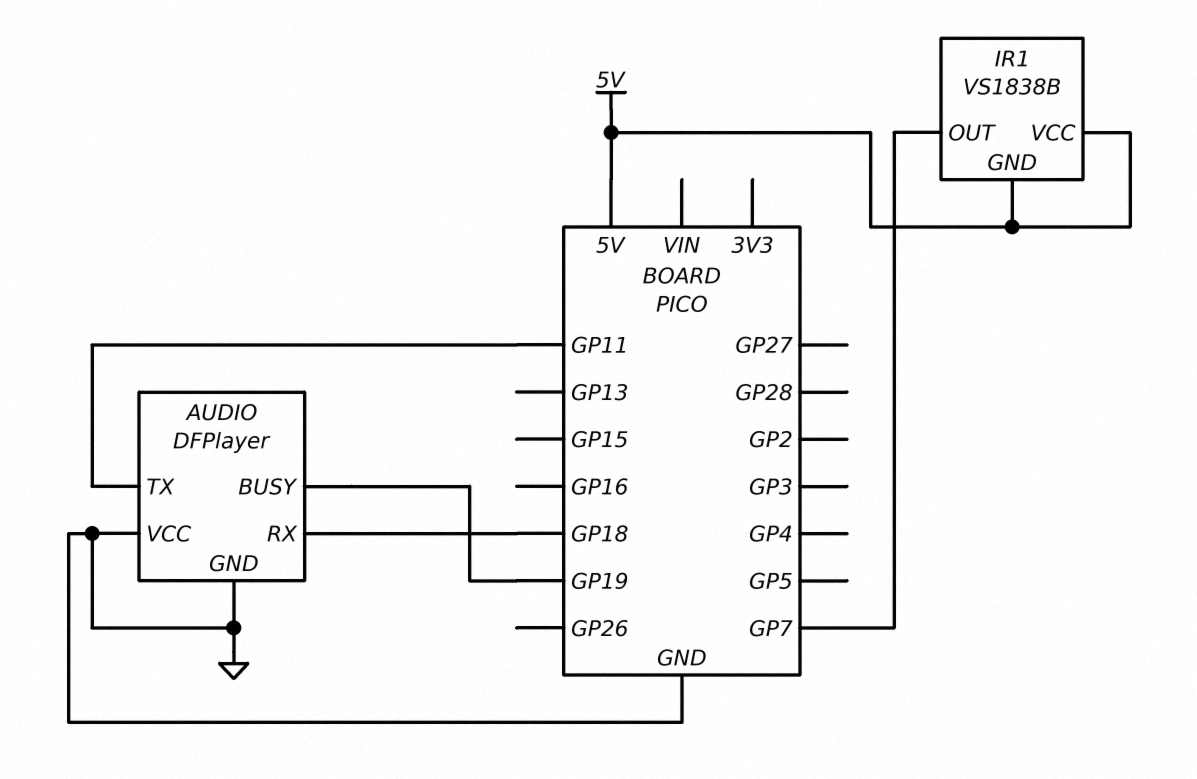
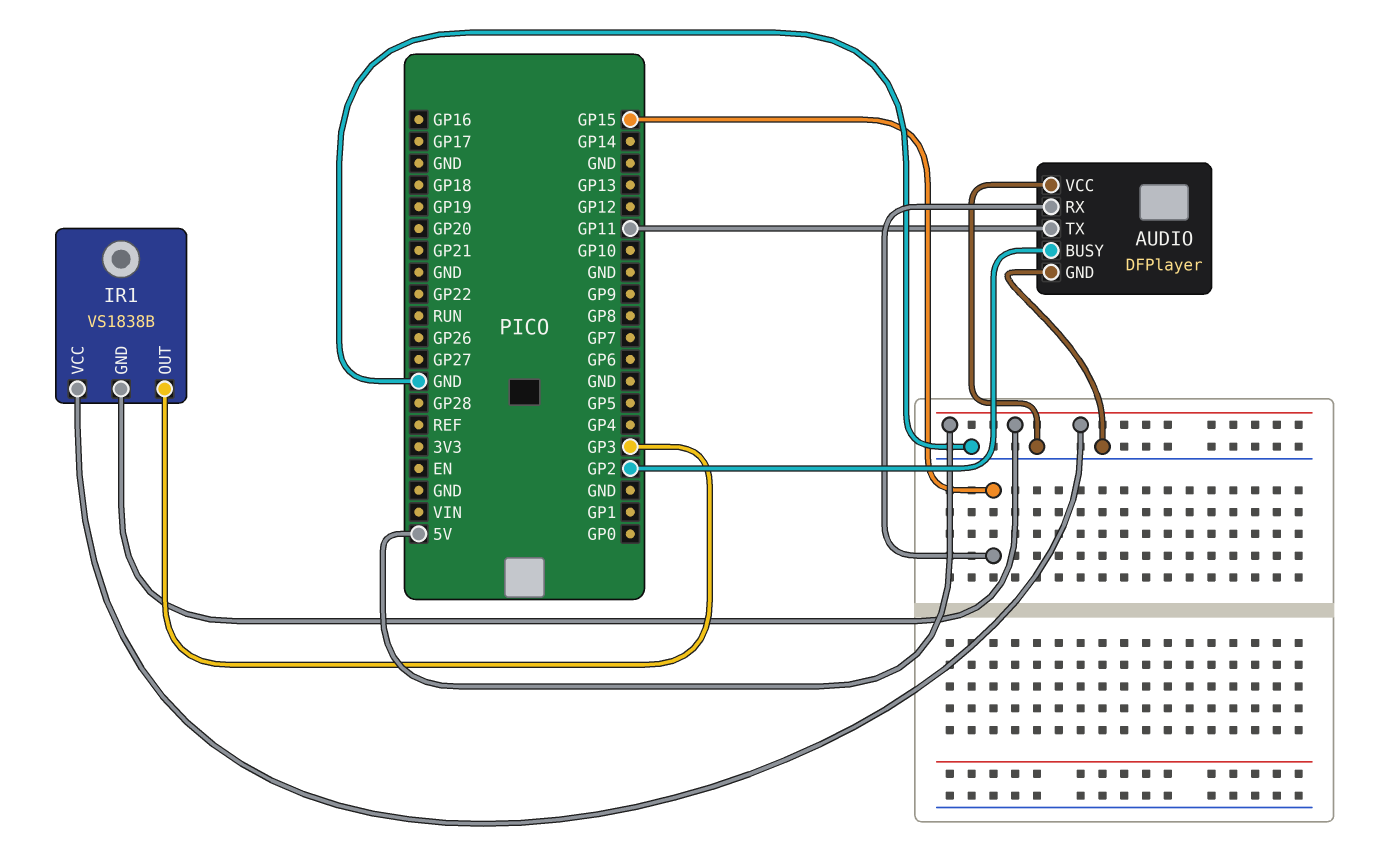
AUDIO pin BUSY: GP19 -> GP2
AUDIO pin RX: GP18 -> GP15
IR1 pin OUT: GP7 -> GP3

